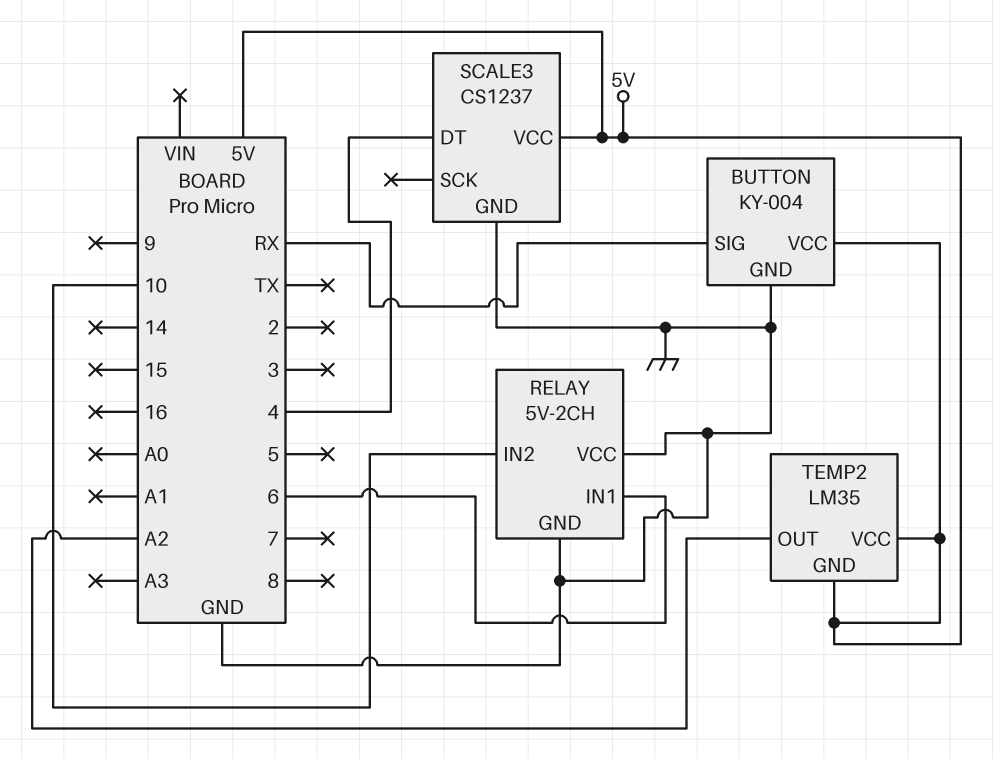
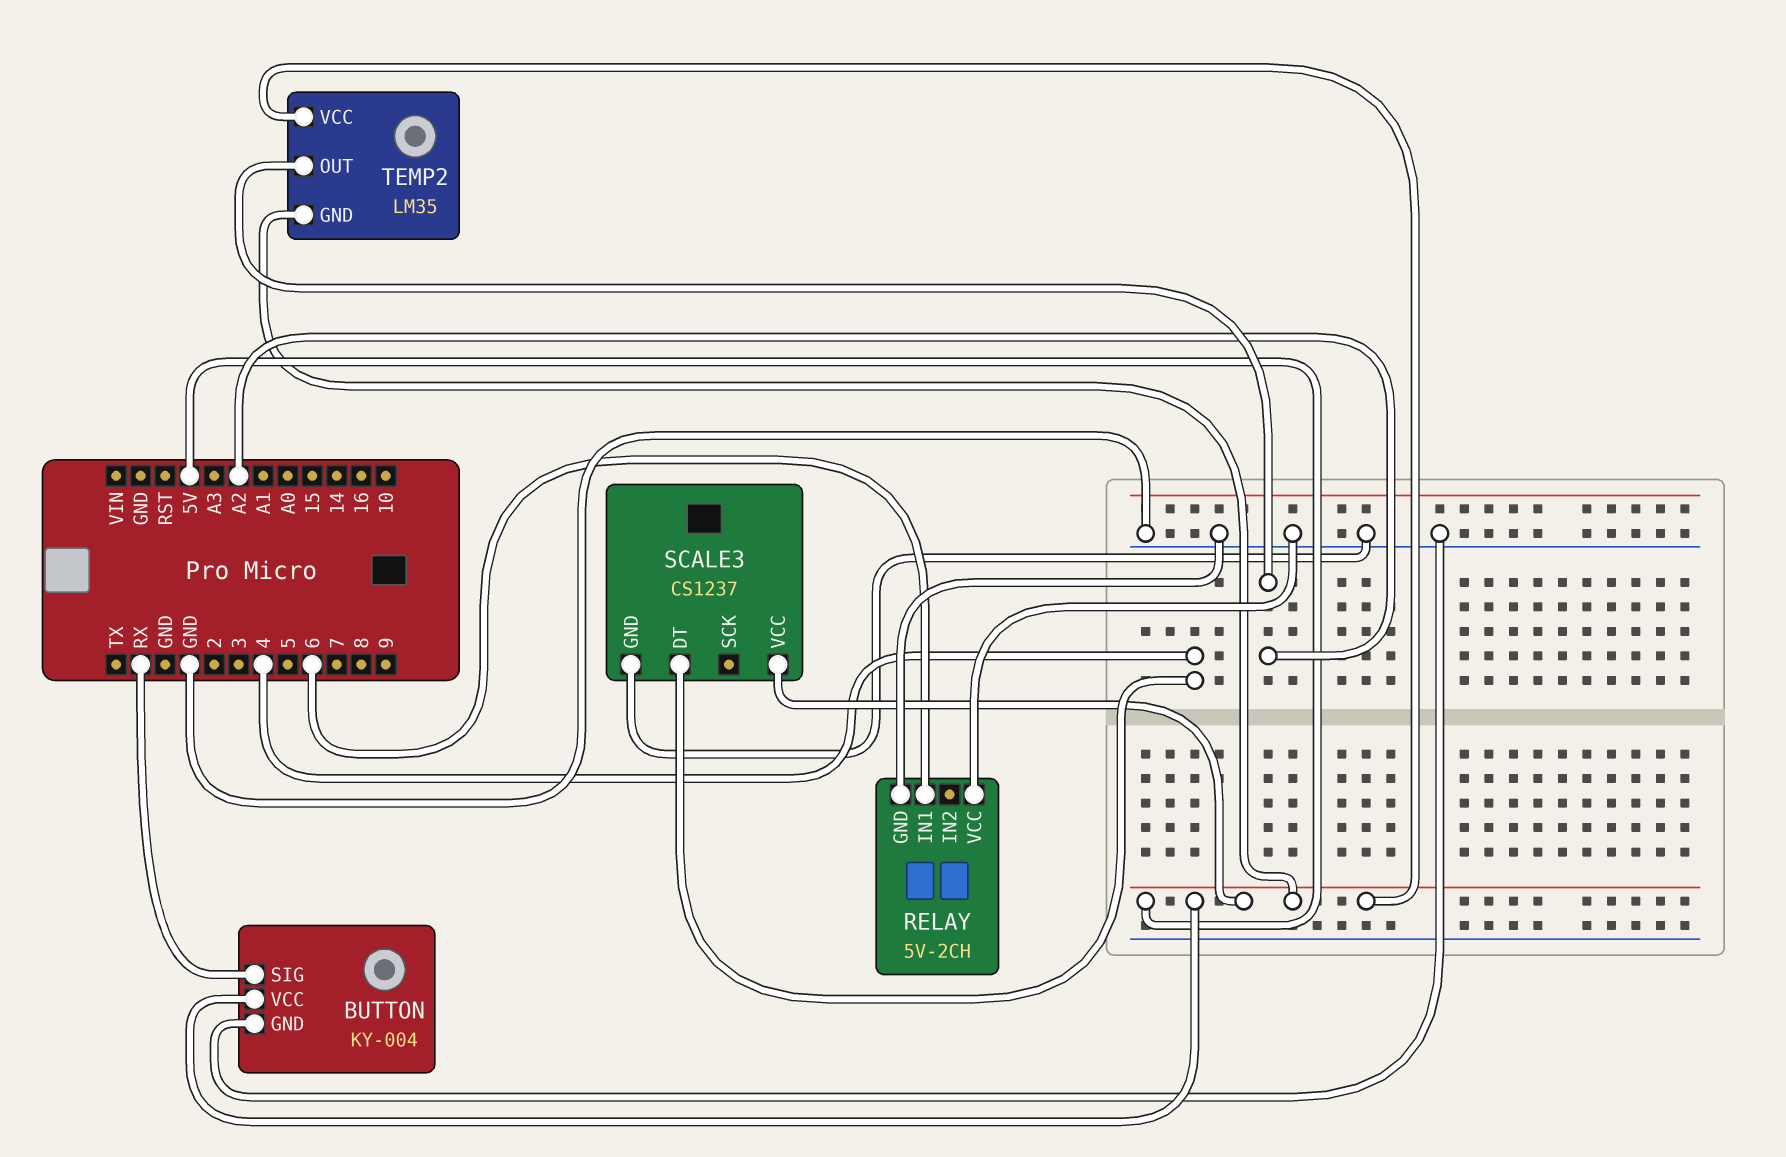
RELAY pin IN2: 10 -> none

